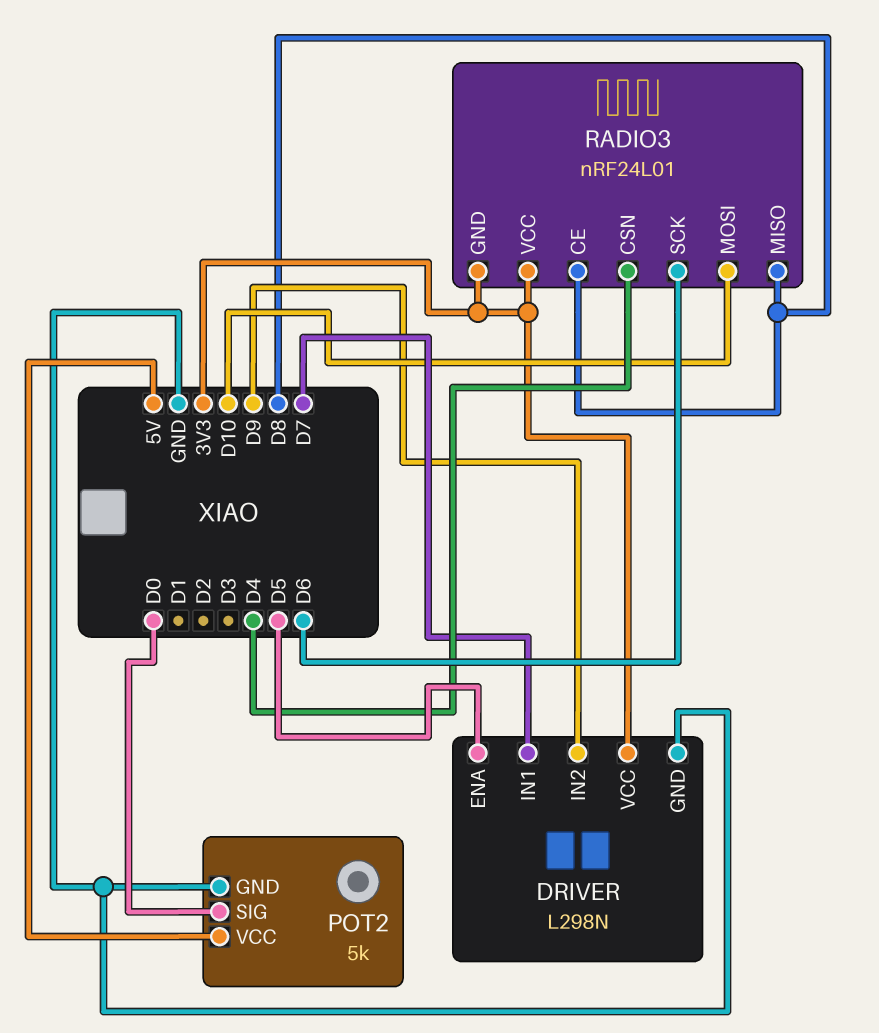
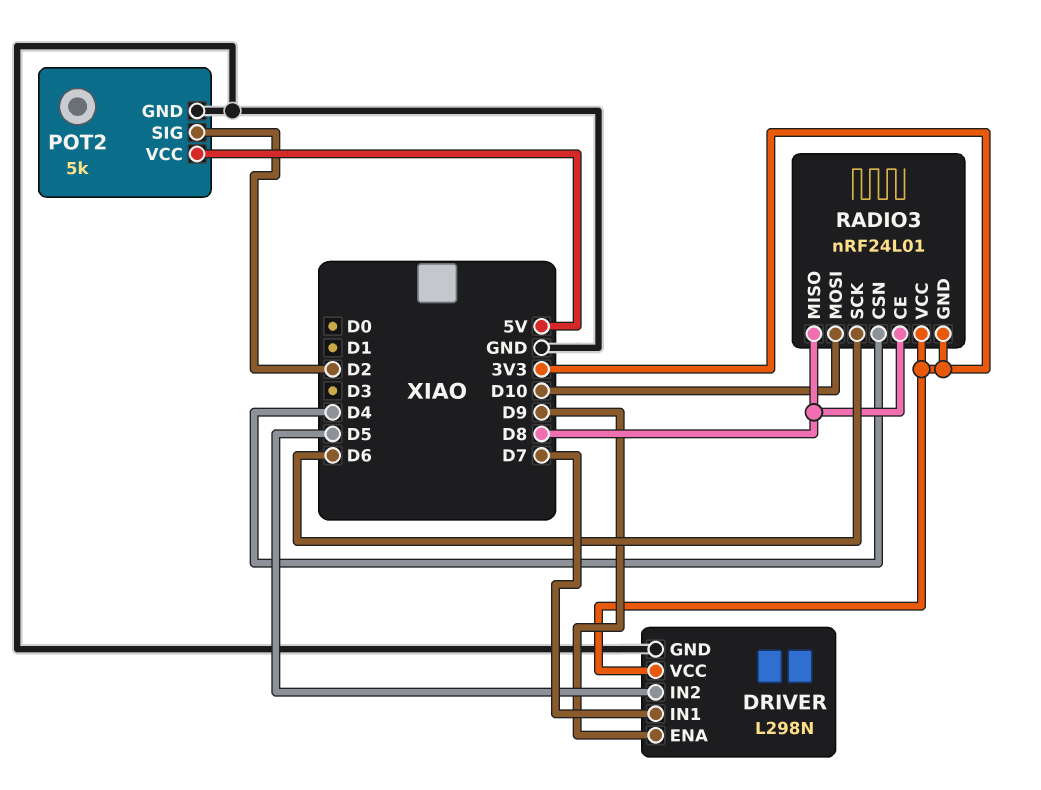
DRIVER pin ENA: D5 -> D9
DRIVER pin IN2: D9 -> D5
POT2 pin SIG: D0 -> D2

